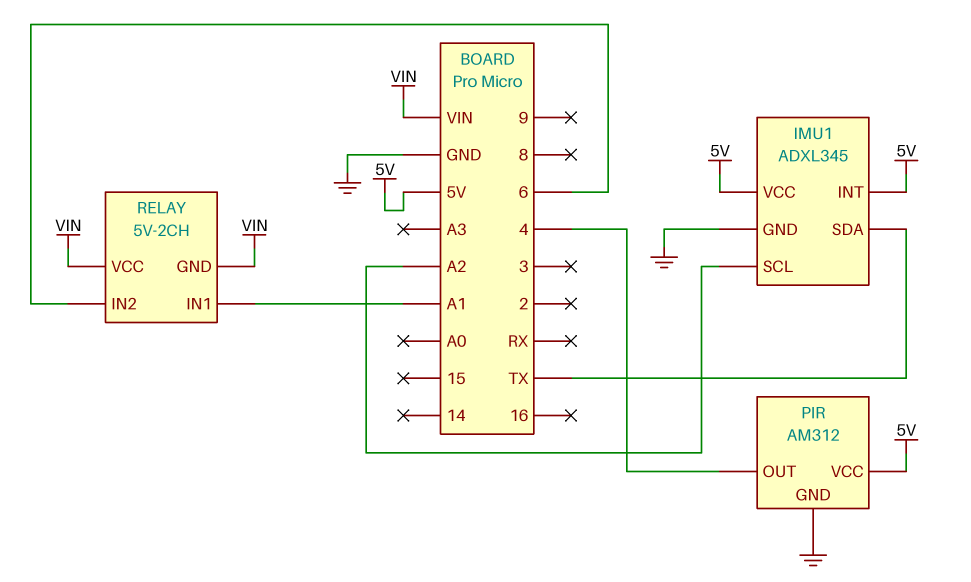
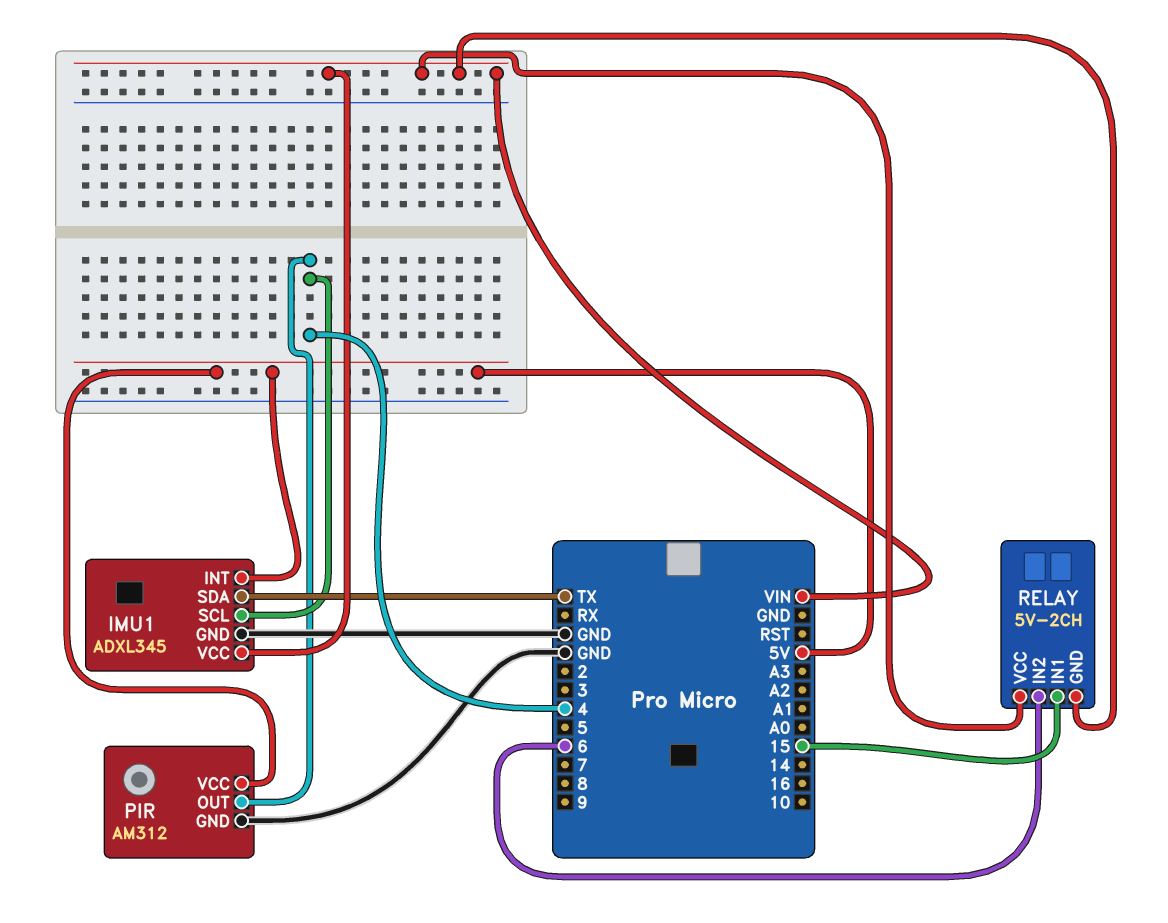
IMU1 pin SCL: A2 -> 4
IMU1 pin VCC: 5V -> VIN
RELAY pin IN1: A1 -> 15

